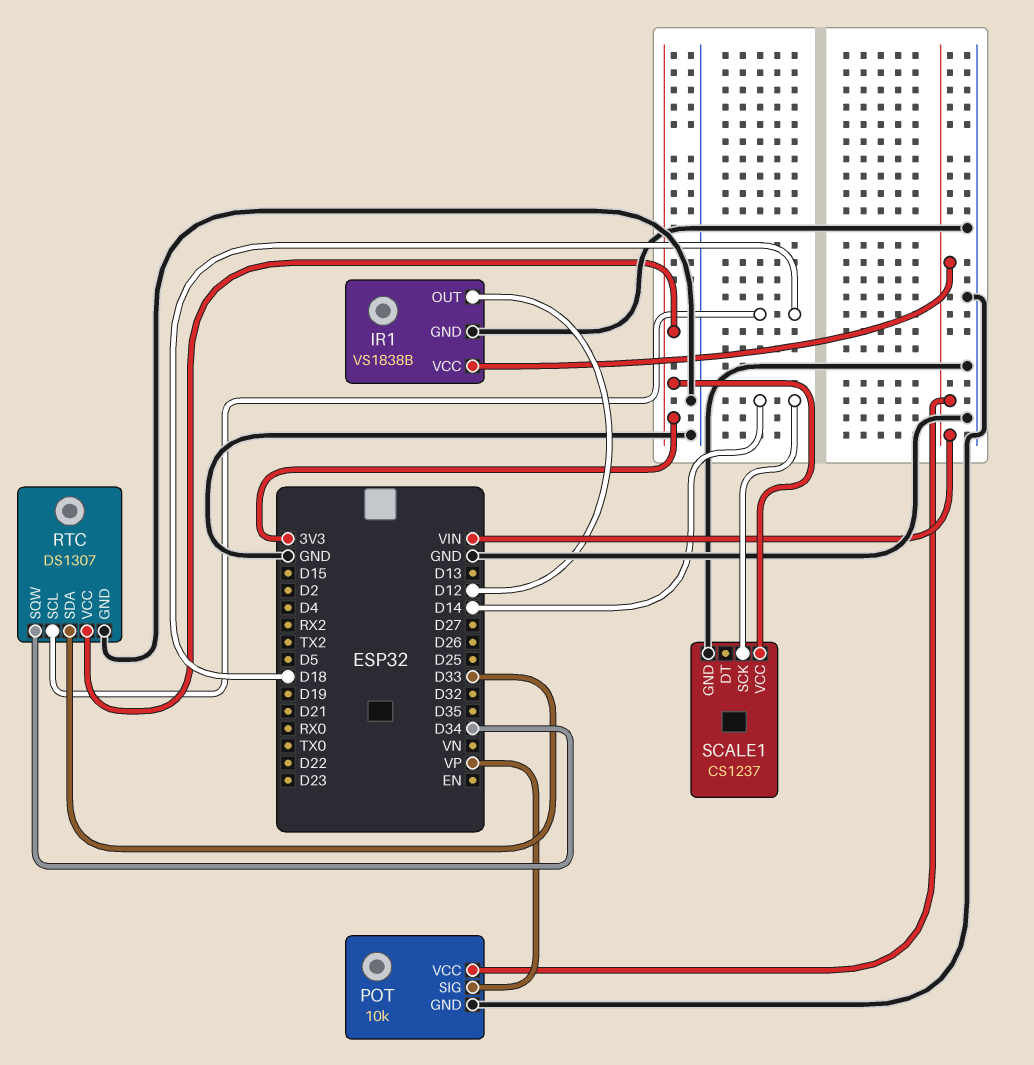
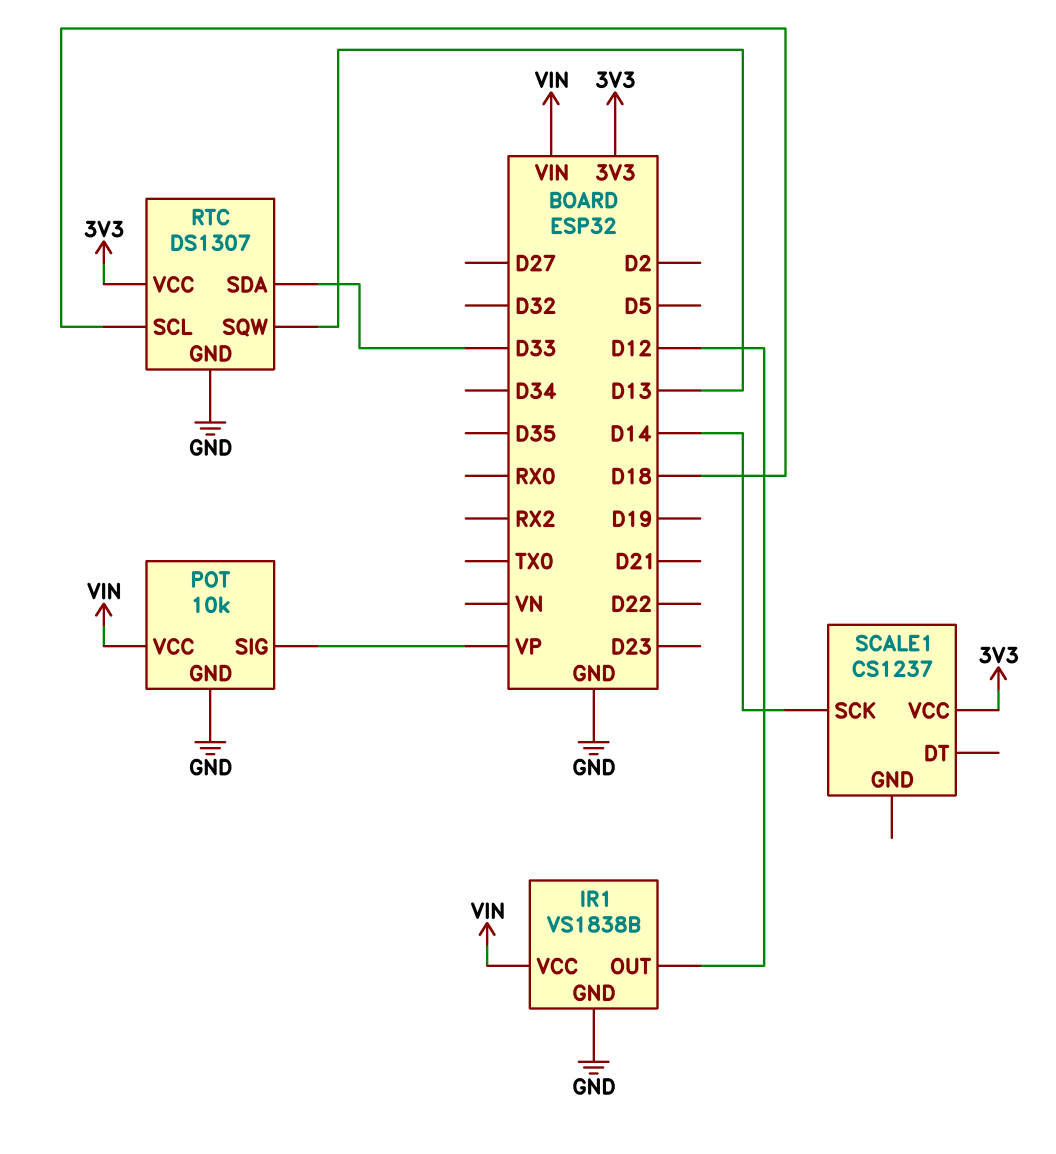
RTC pin SQW: D34 -> D13
SCALE1 pin GND: GND -> none

